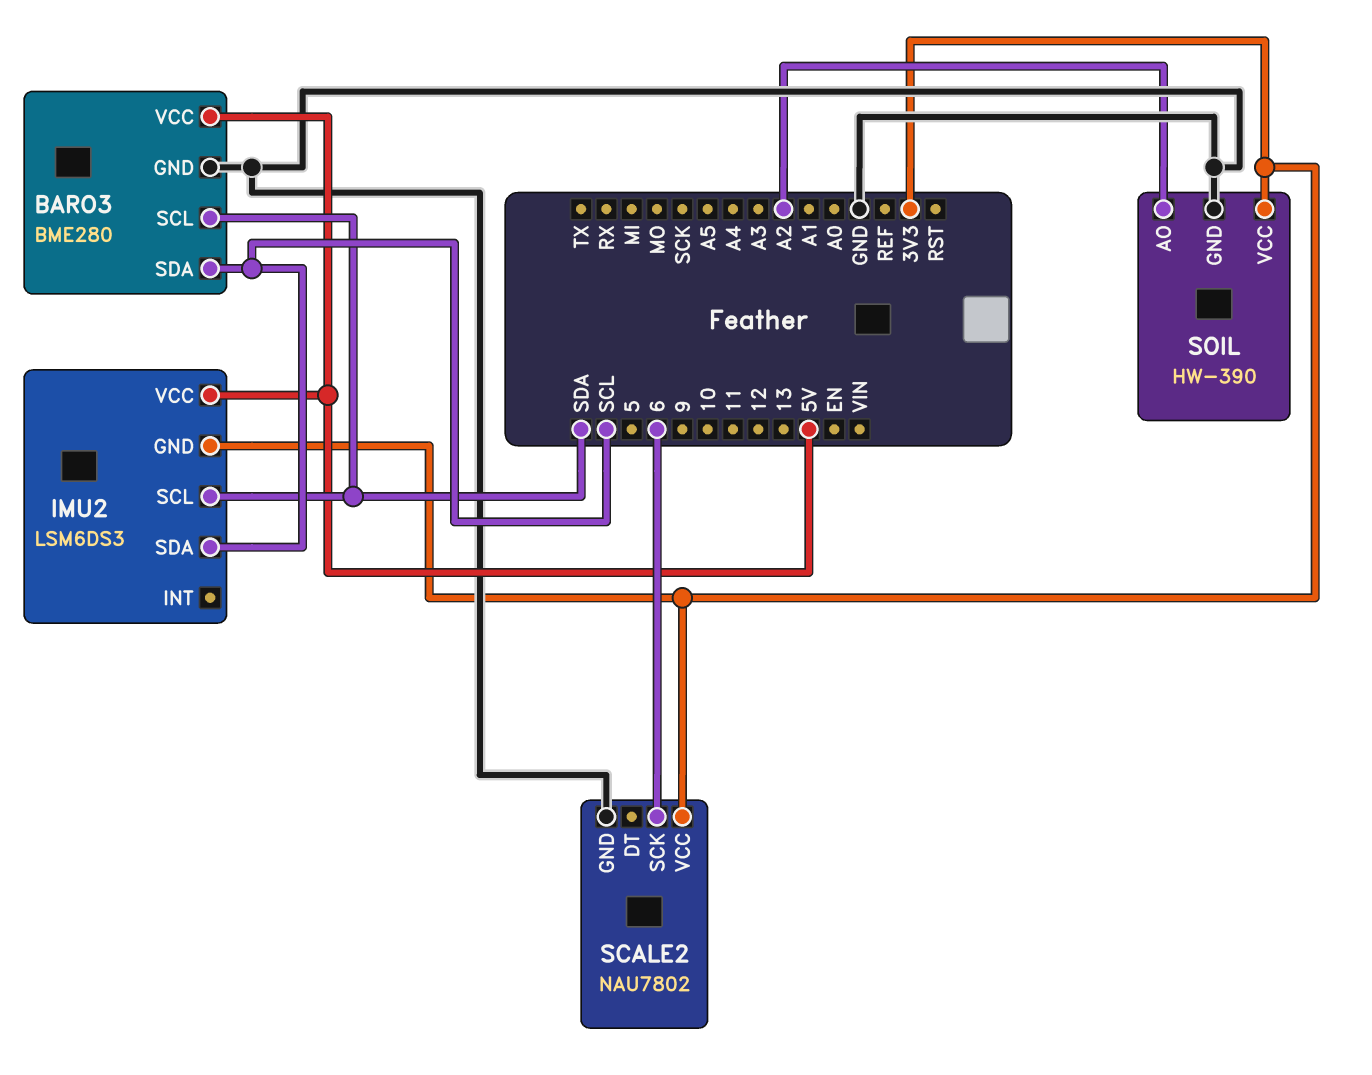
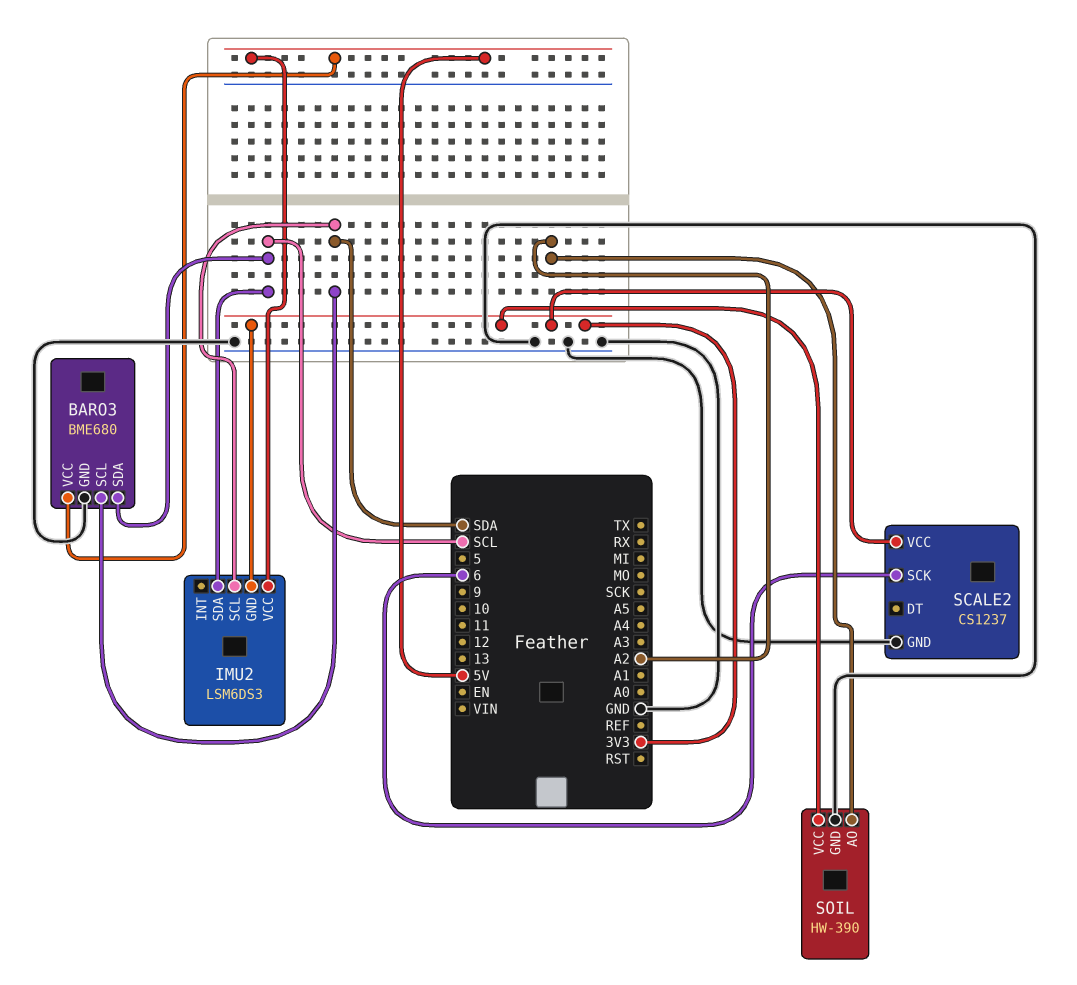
BARO3: BME280 -> BME680
SCALE2: NAU7802 -> CS1237

